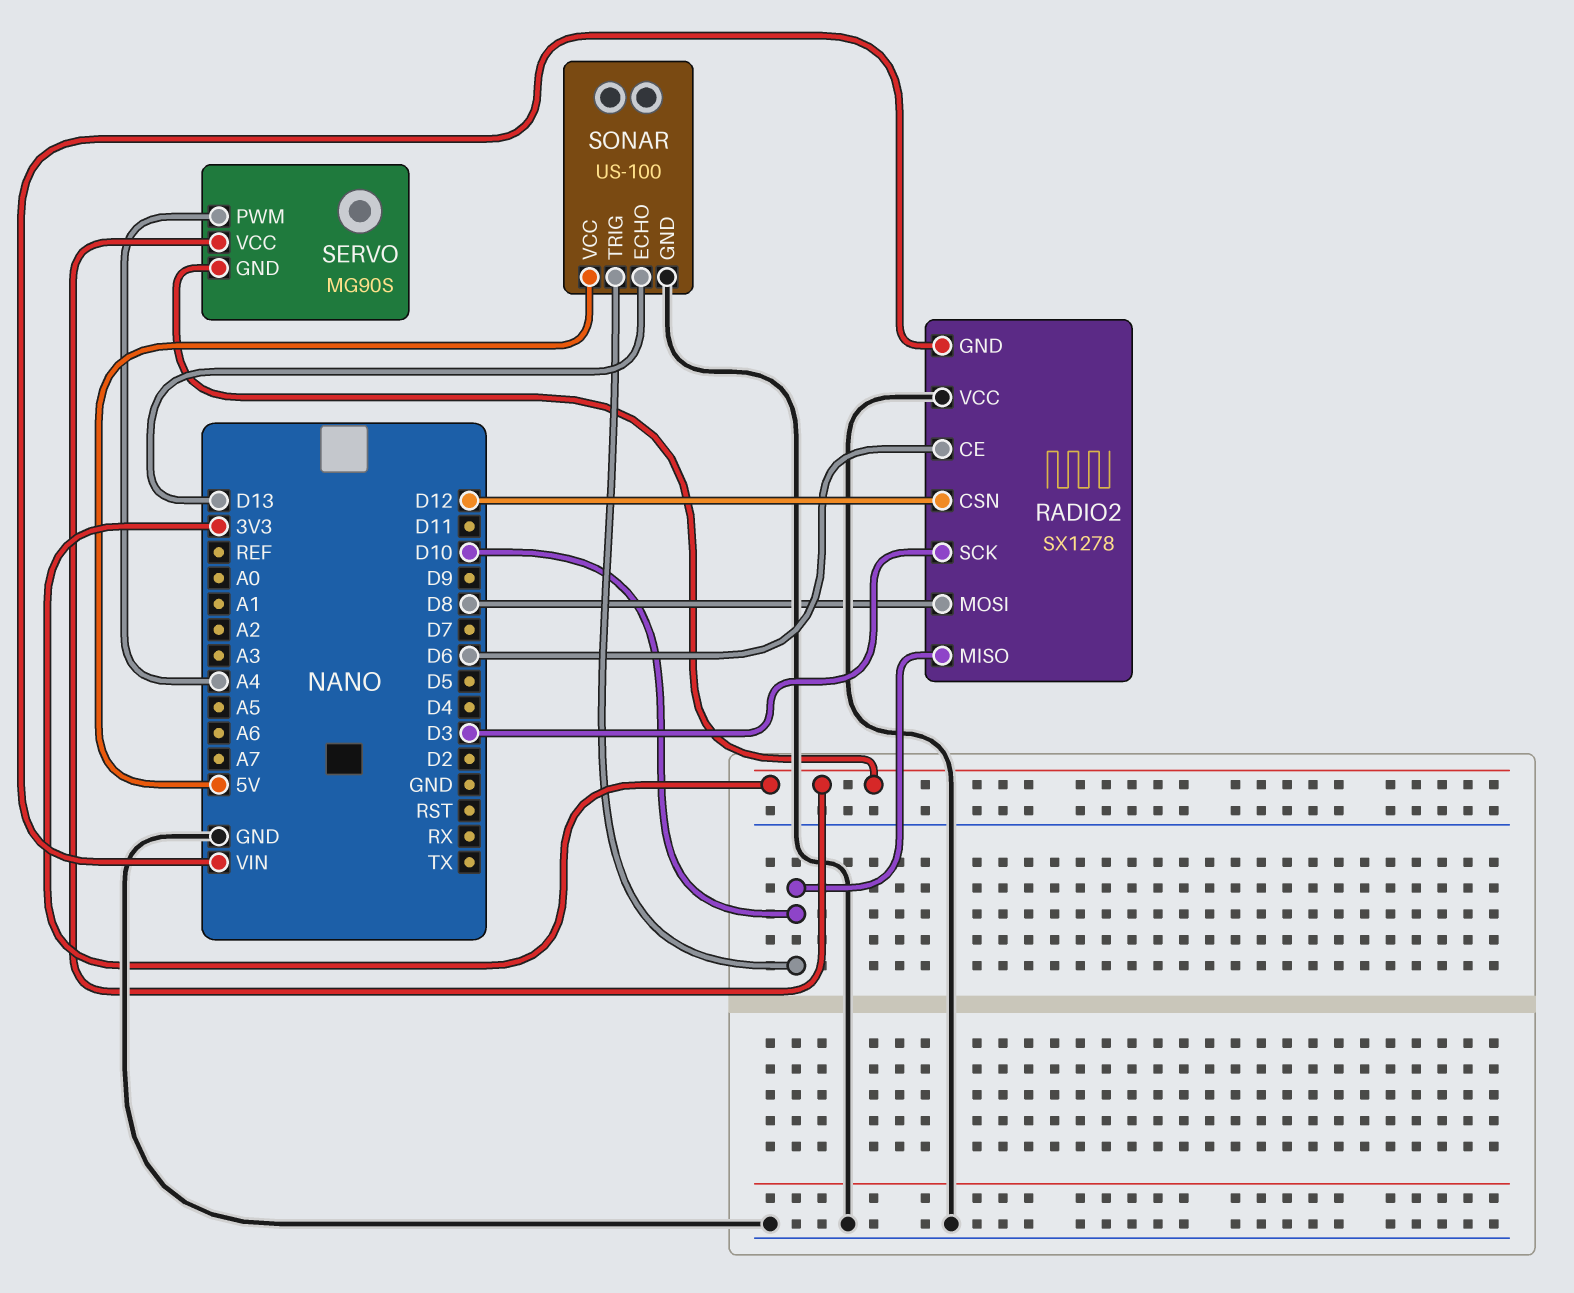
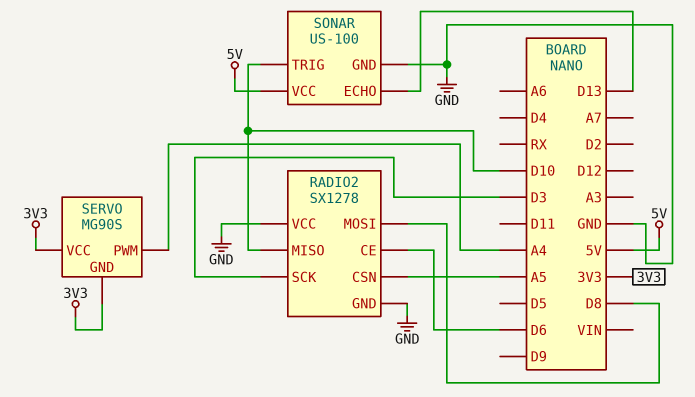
RADIO2 pin CSN: D12 -> A5
RADIO2 pin GND: VIN -> GND

